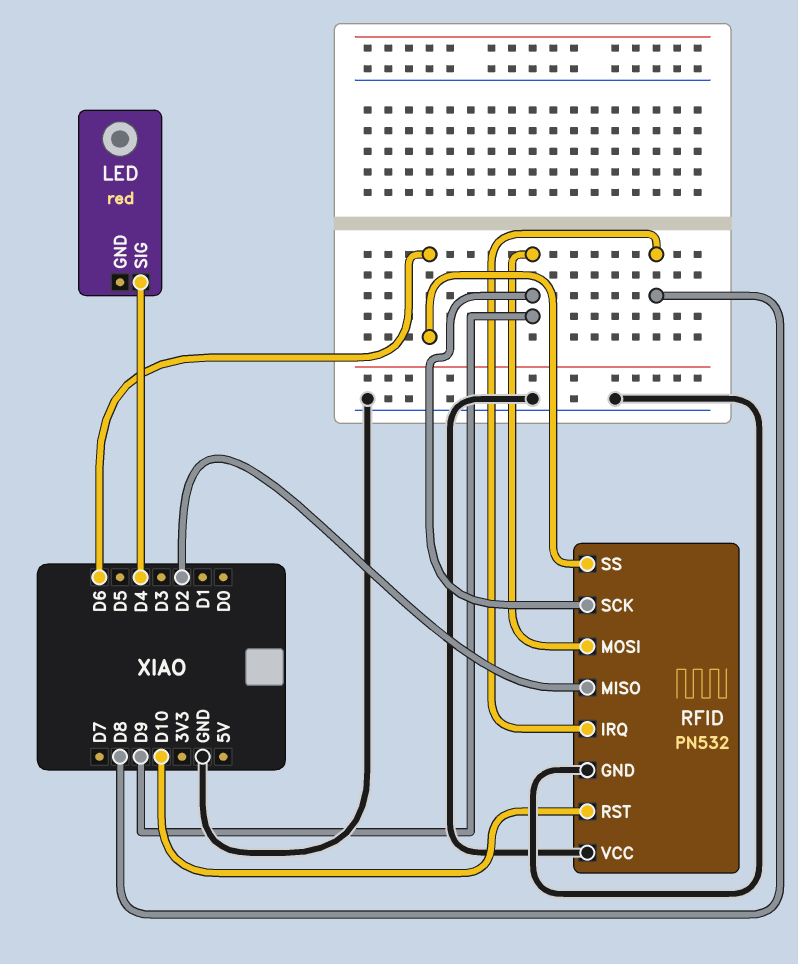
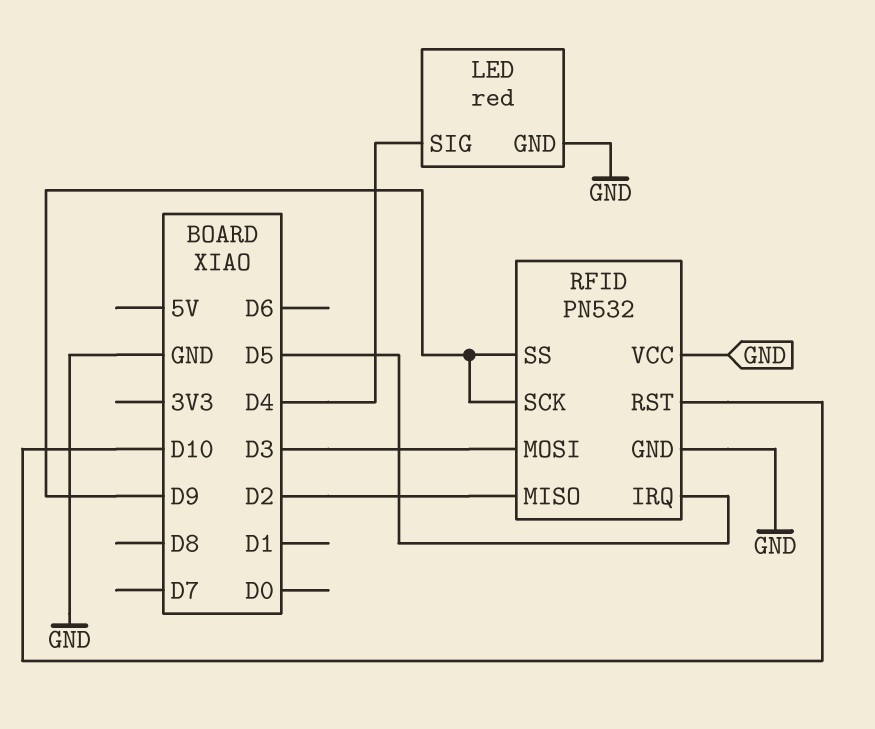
LED pin GND: none -> GND
RFID pin IRQ: D8 -> D5
RFID pin MOSI: D9 -> D3
RFID pin SS: D6 -> D9

